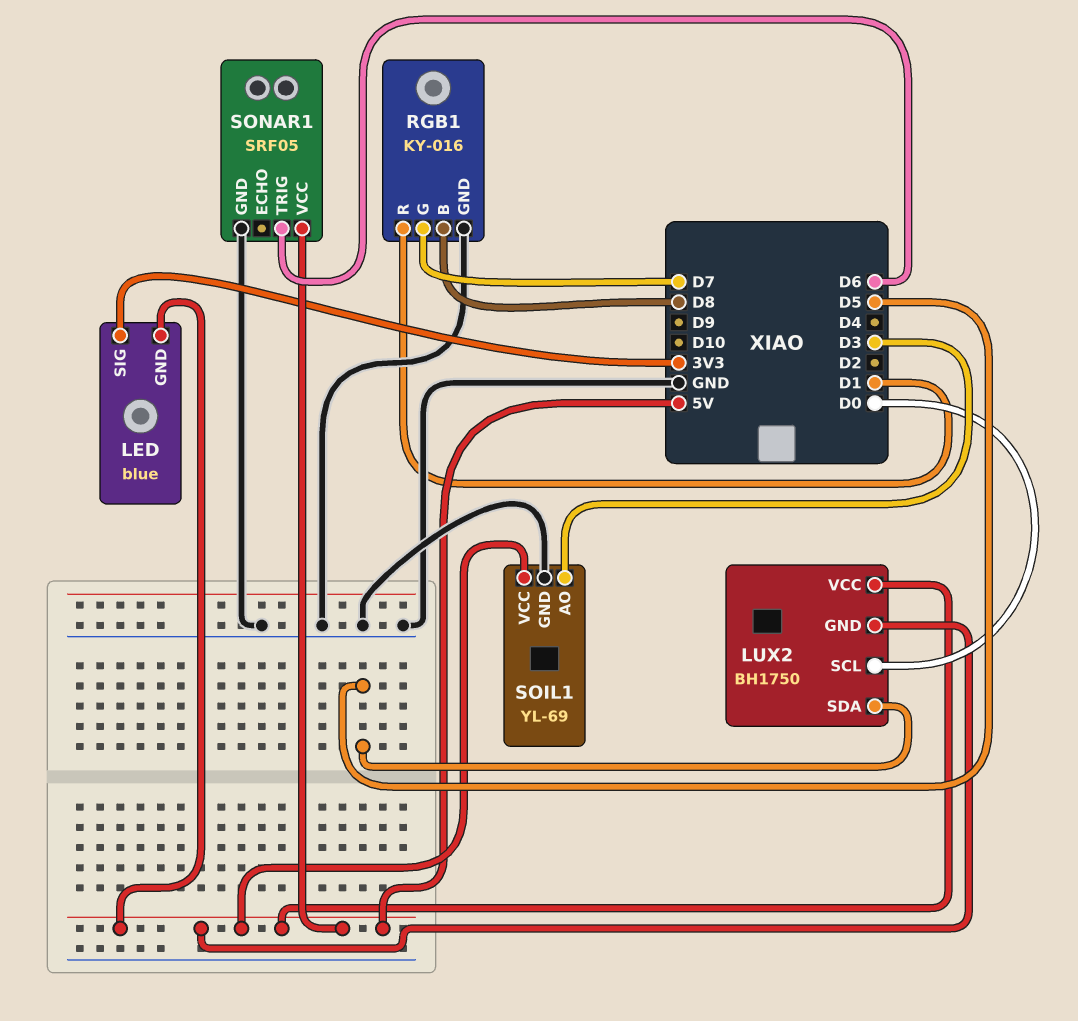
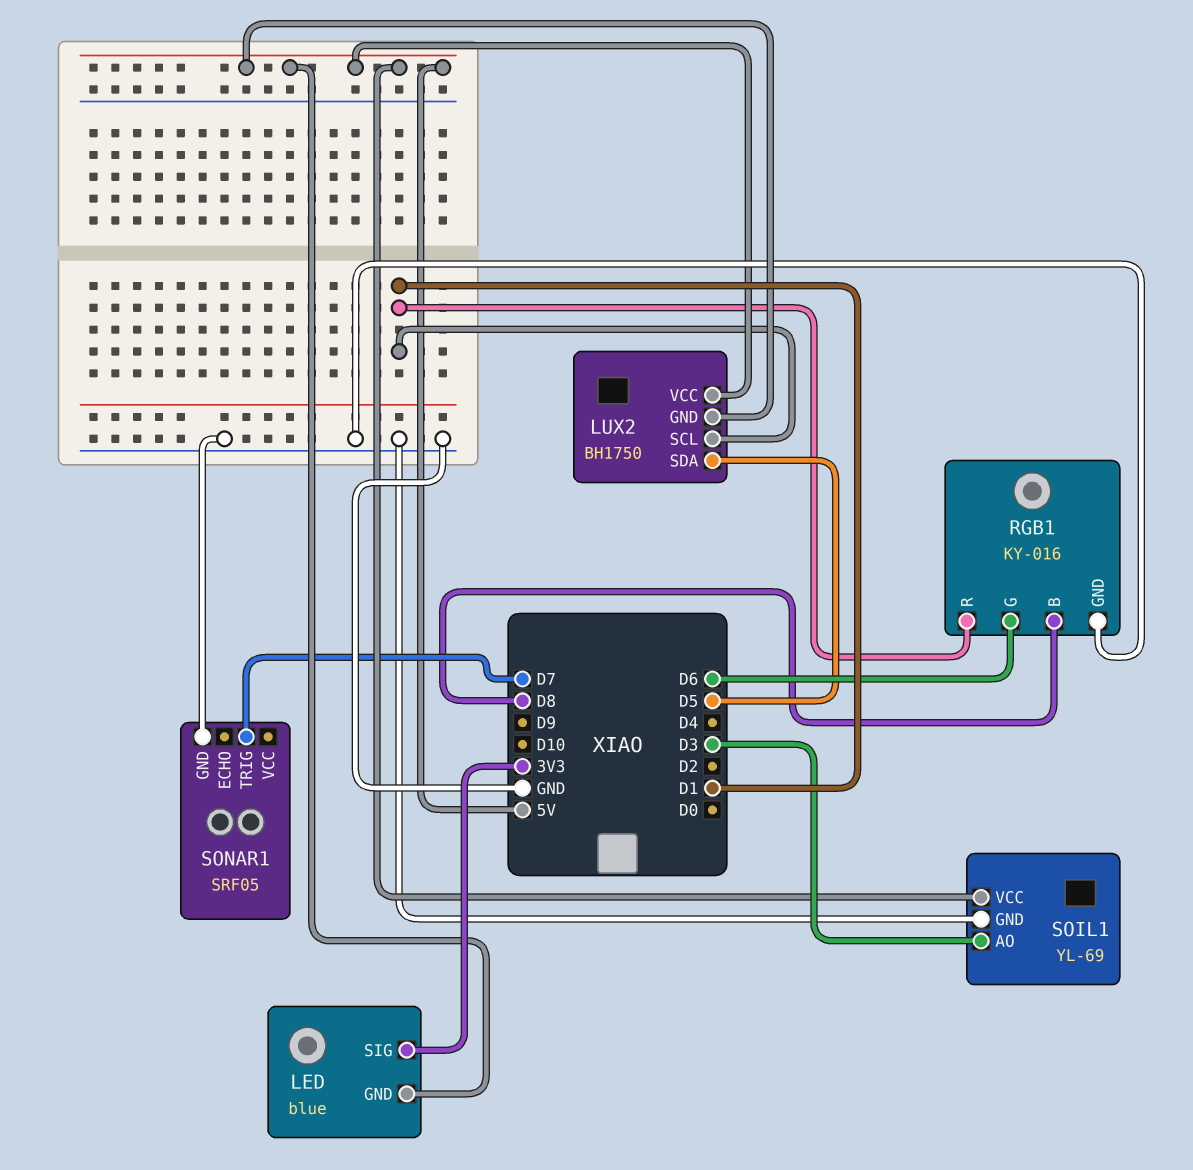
LUX2 pin SCL: D0 -> D1
RGB1 pin G: D7 -> D6
SONAR1 pin TRIG: D6 -> D7
SONAR1 pin VCC: 5V -> none

